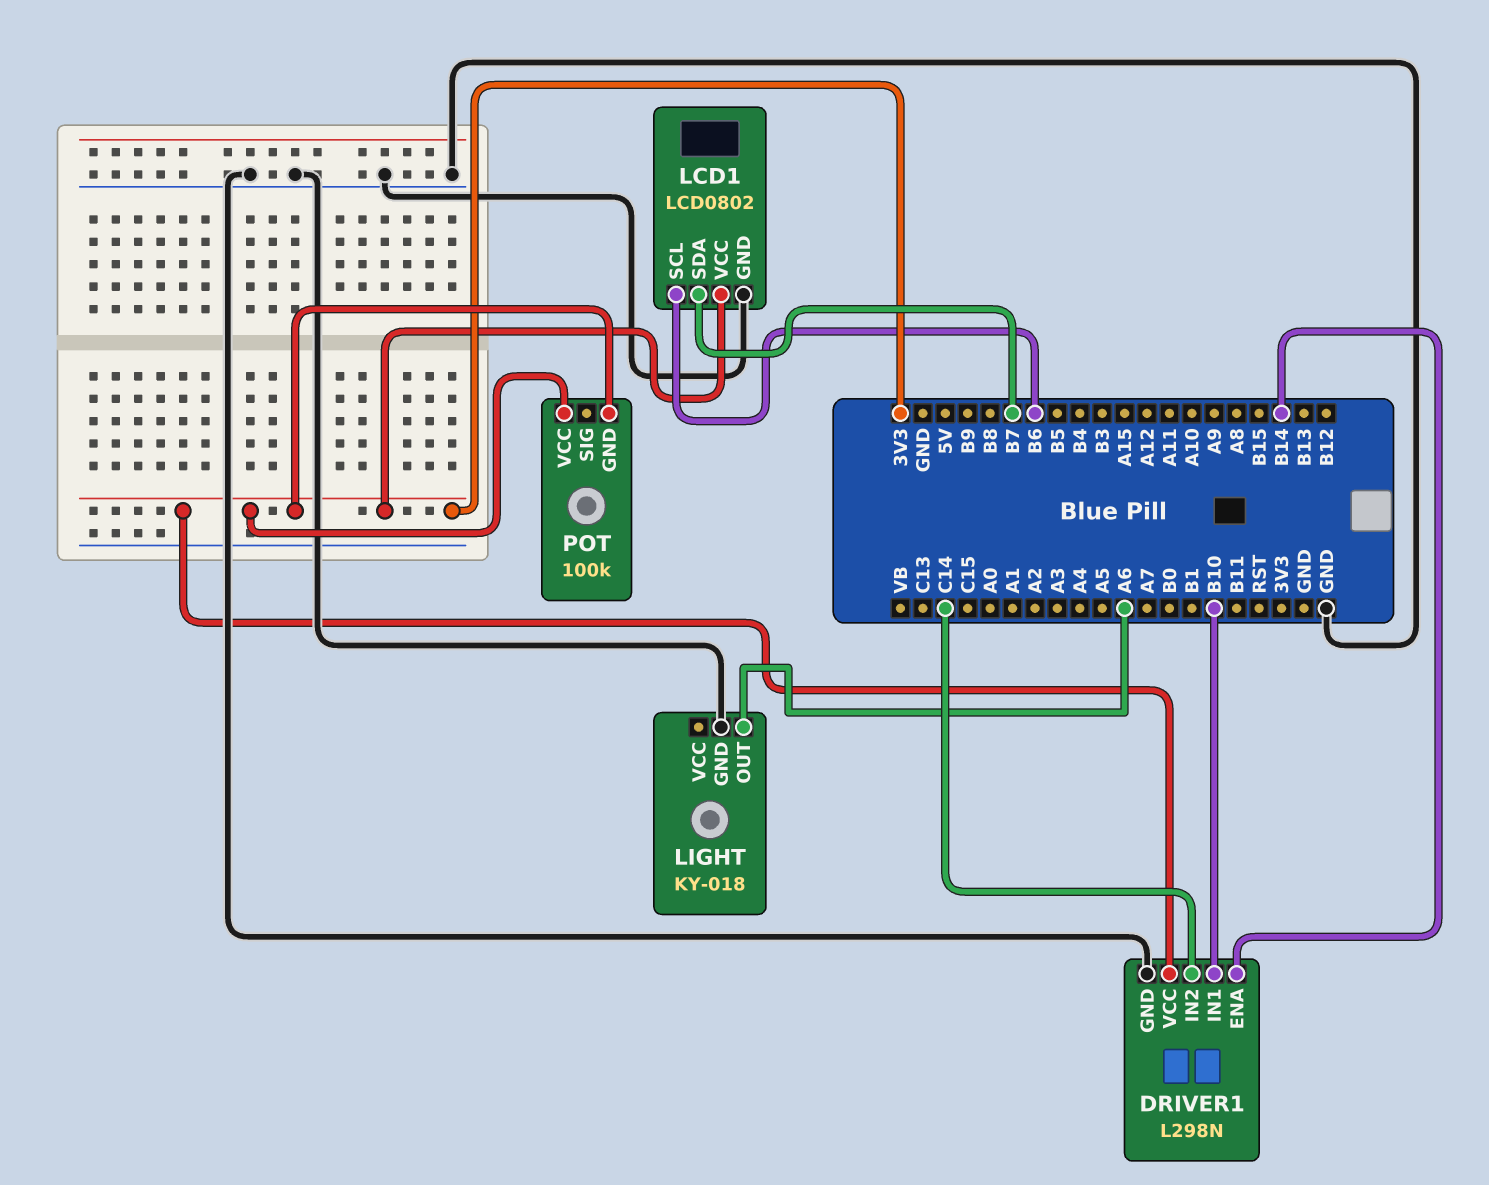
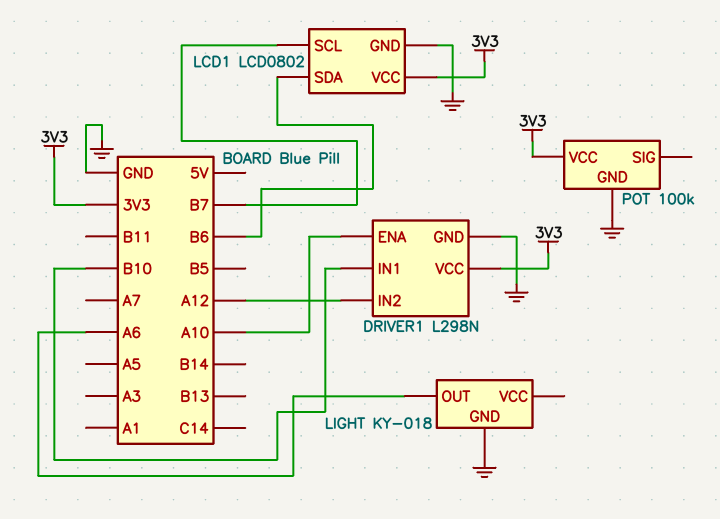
DRIVER1 pin ENA: B14 -> A10
DRIVER1 pin IN2: C14 -> A12
LCD1 pin SCL: B6 -> B7
LCD1 pin SDA: B7 -> B6
POT pin GND: 3V3 -> GND

